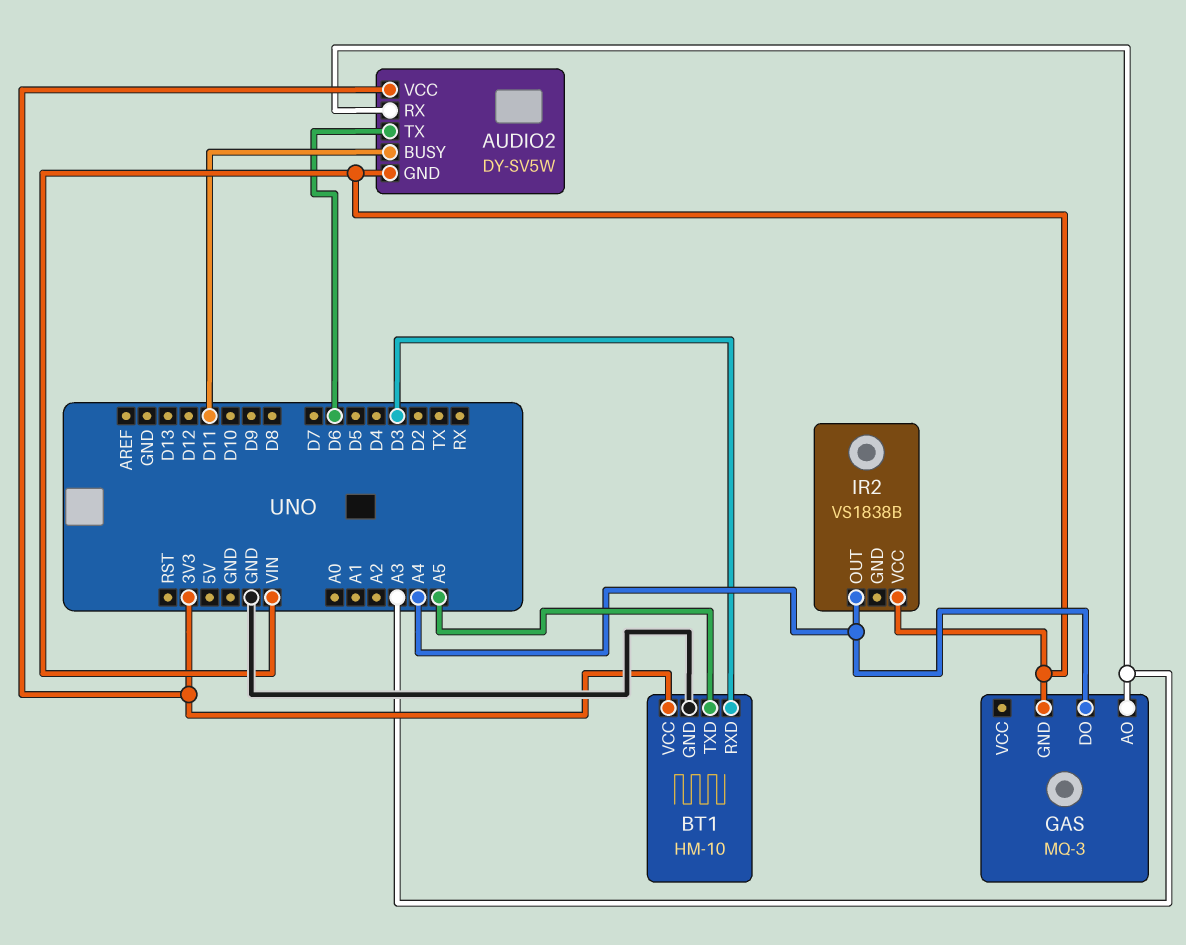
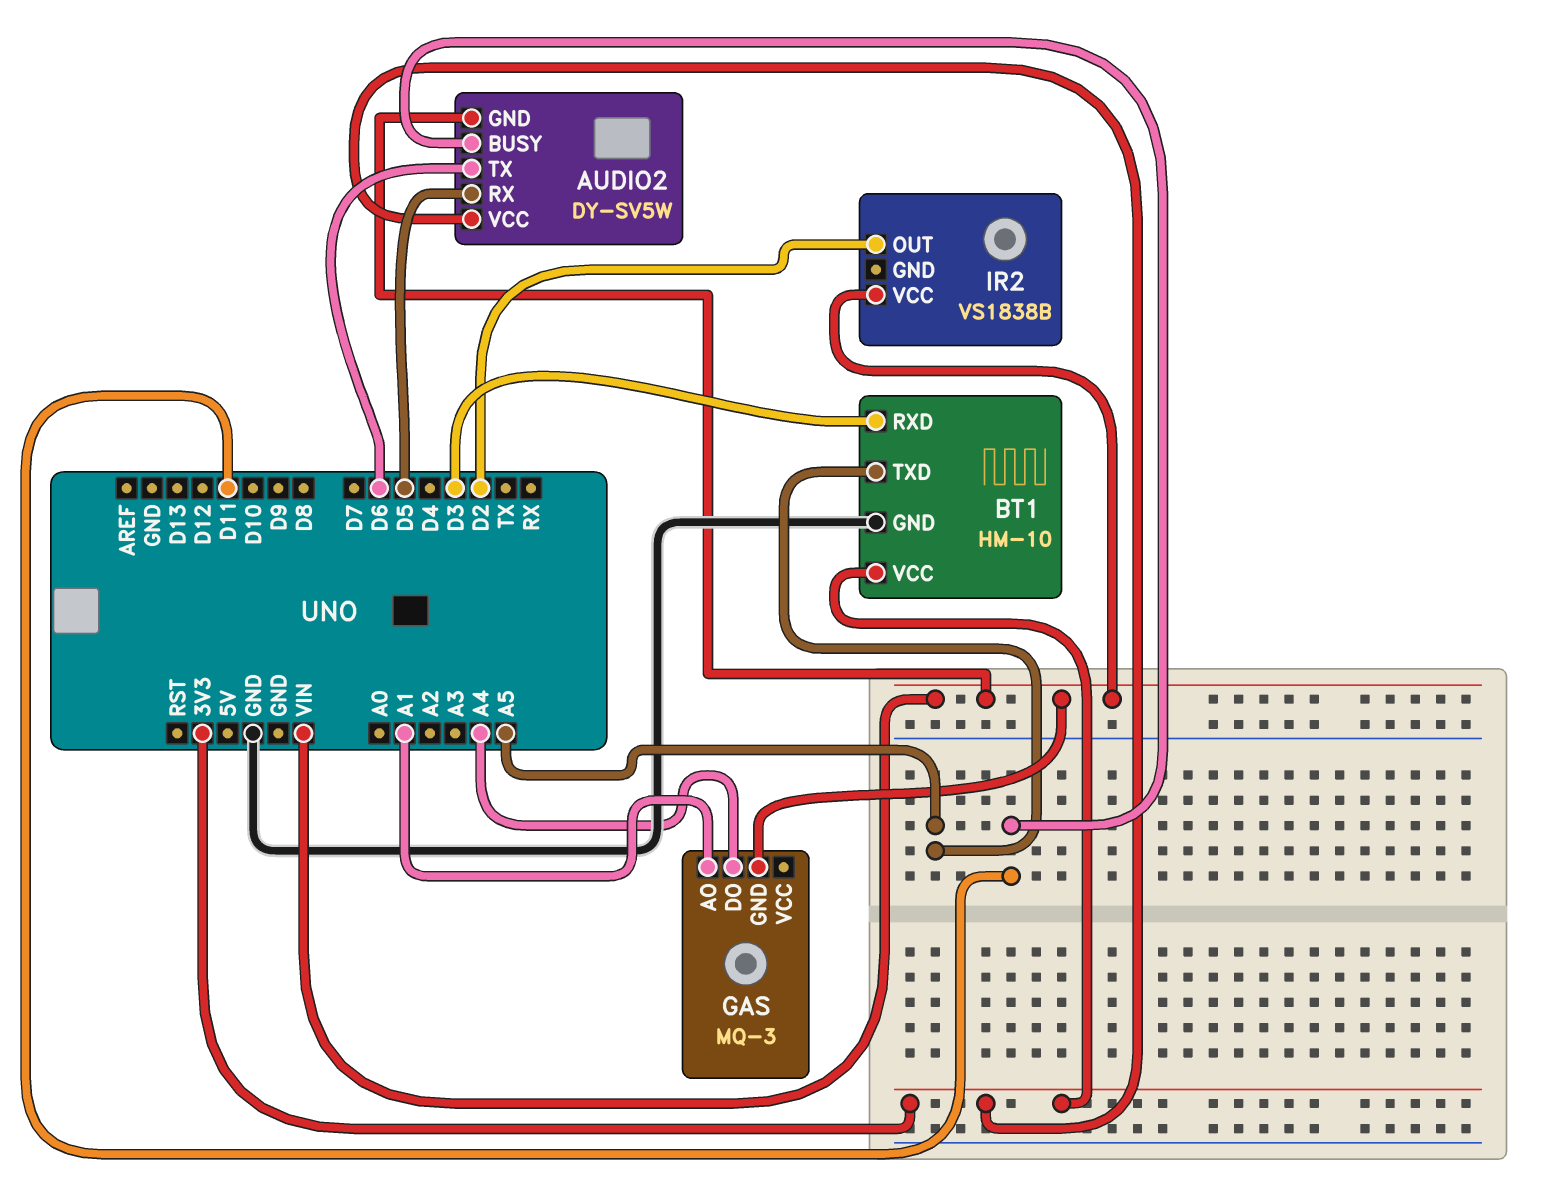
AUDIO2 pin RX: A3 -> D5
GAS pin AO: A3 -> A1
IR2 pin OUT: A4 -> D2

